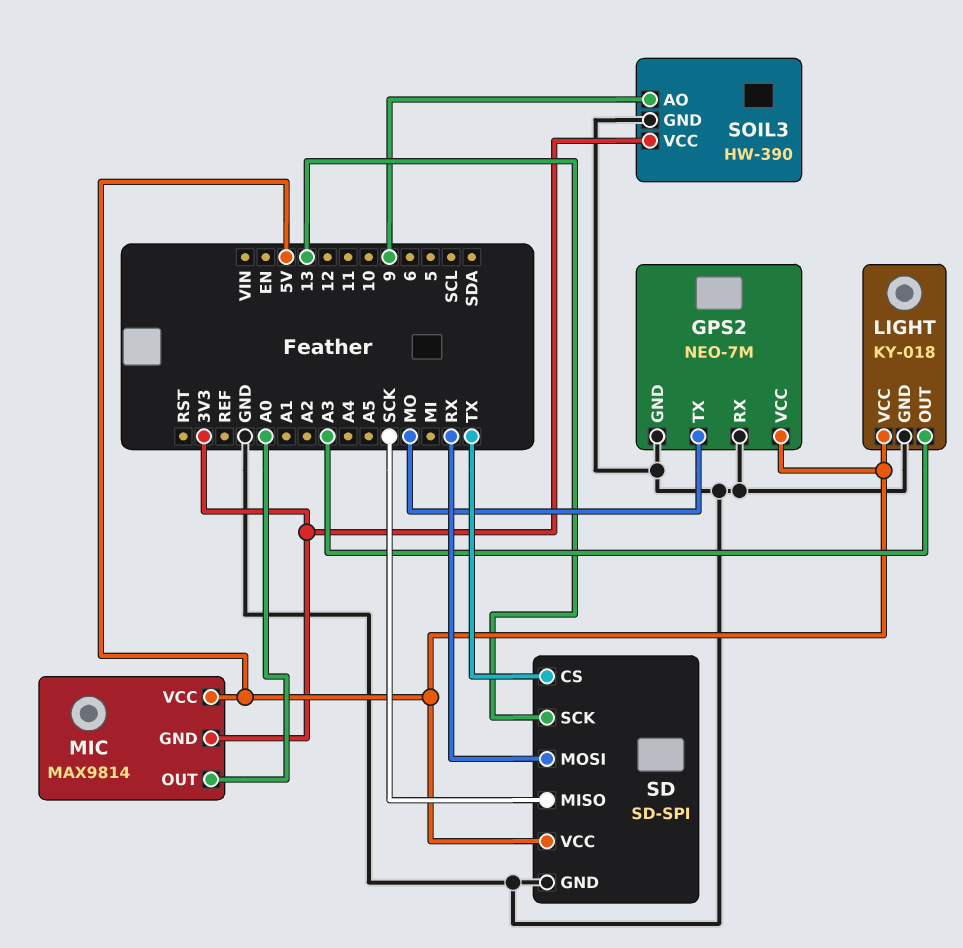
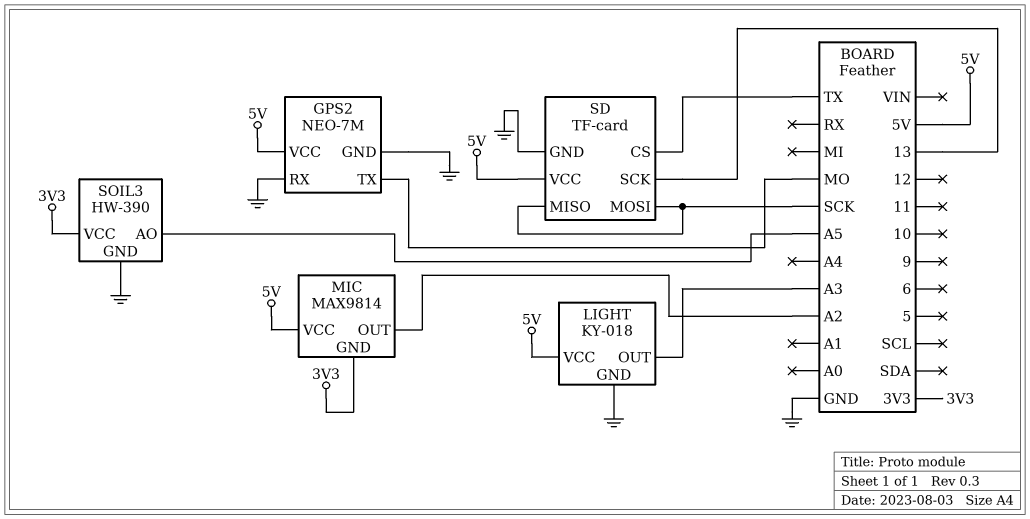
MIC pin OUT: A0 -> A2
SD: SD-SPI -> TF-card
SD pin MOSI: RX -> SCK
SOIL3 pin AO: 9 -> A5

